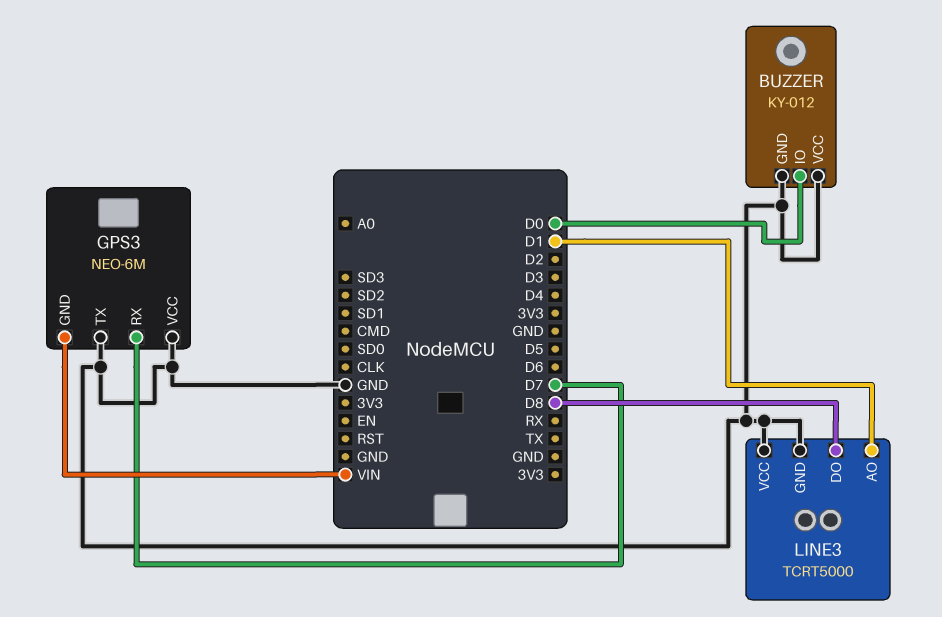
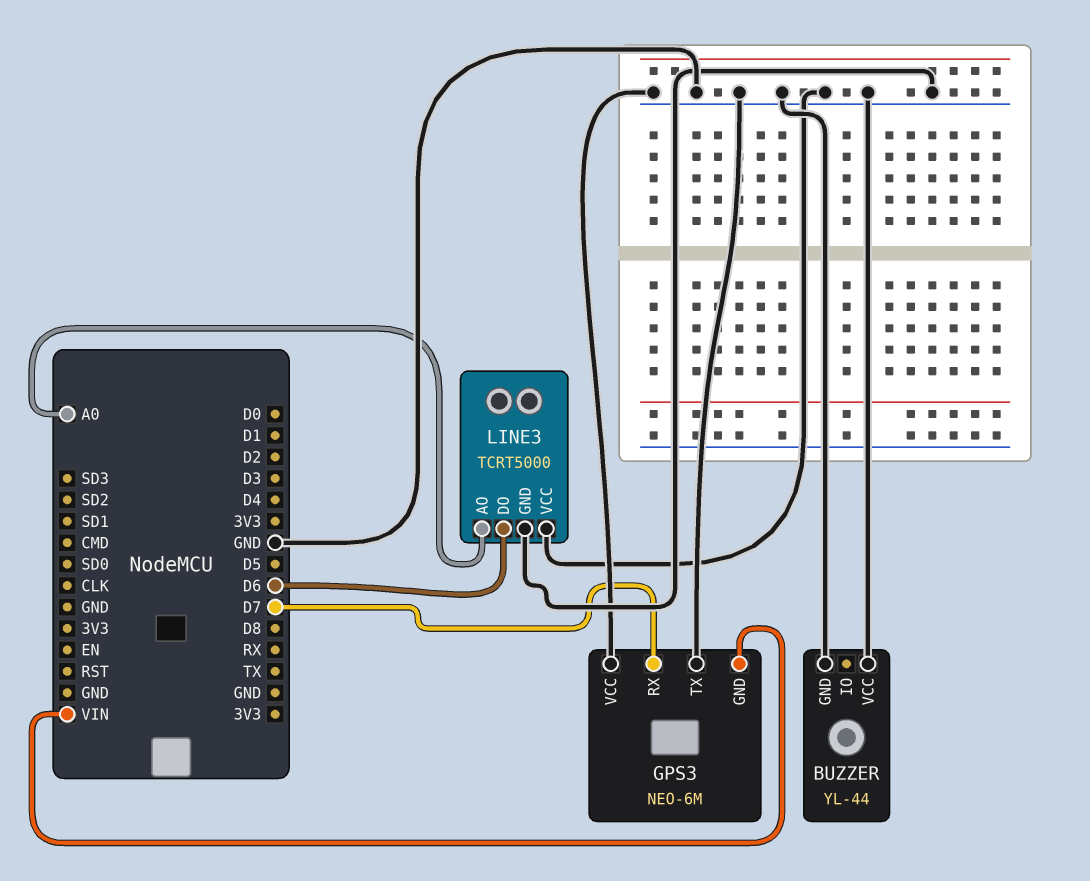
BUZZER: KY-012 -> YL-44
BUZZER pin IO: D0 -> none
LINE3 pin AO: D1 -> A0
LINE3 pin DO: D8 -> D6

